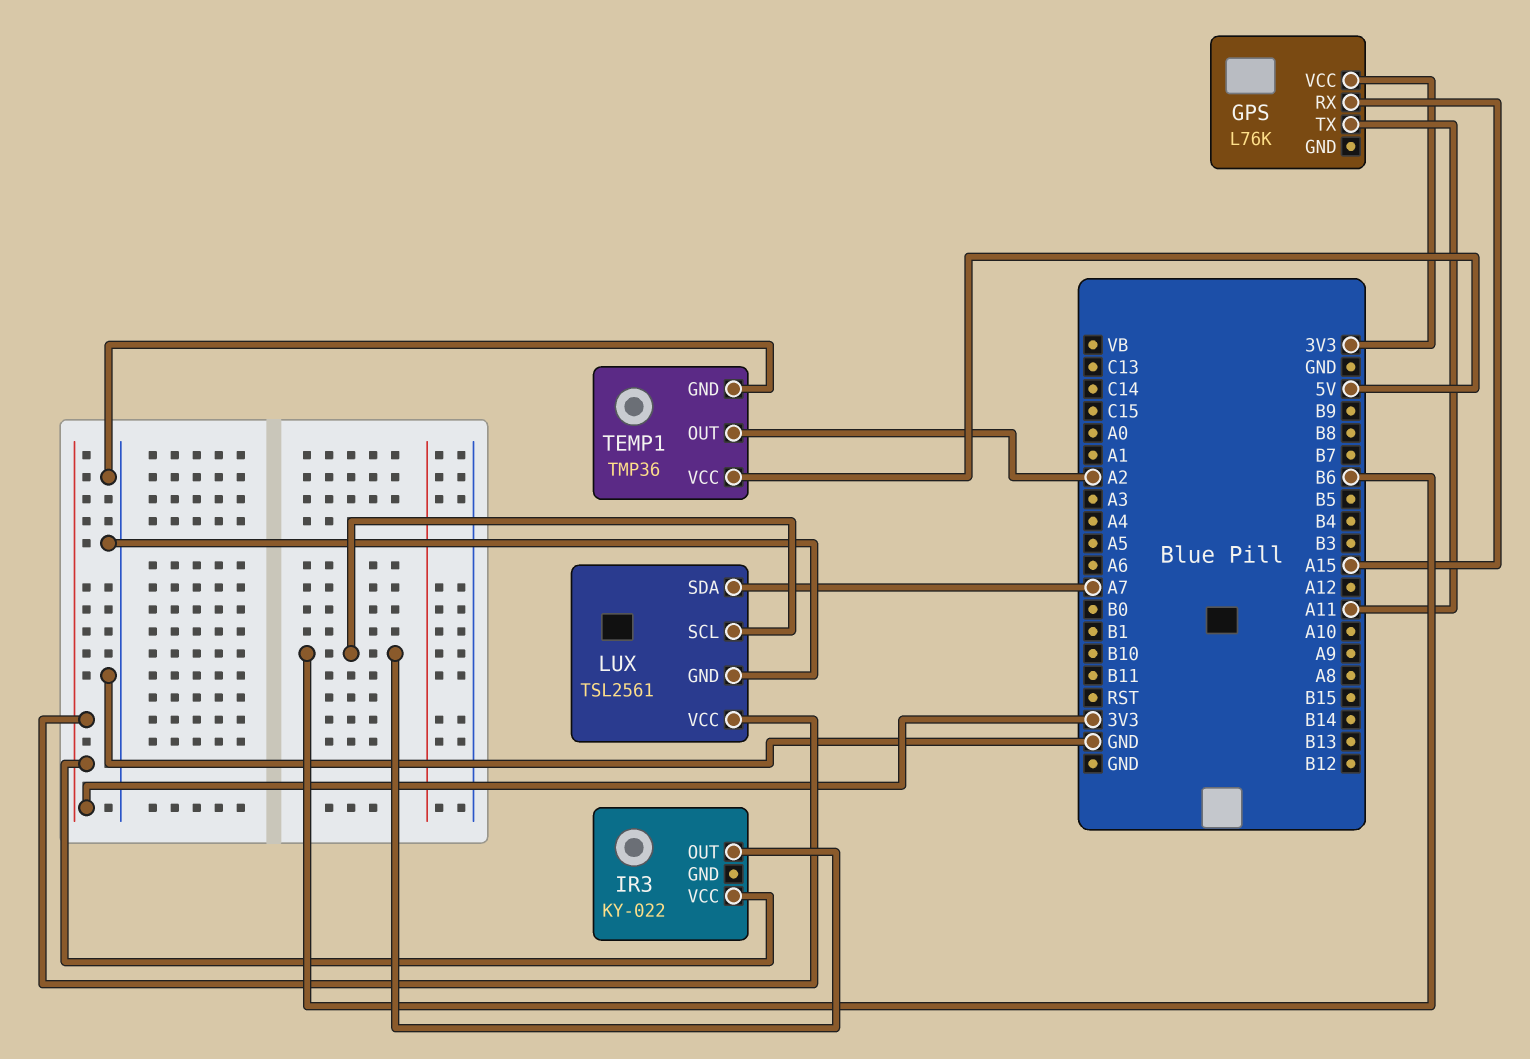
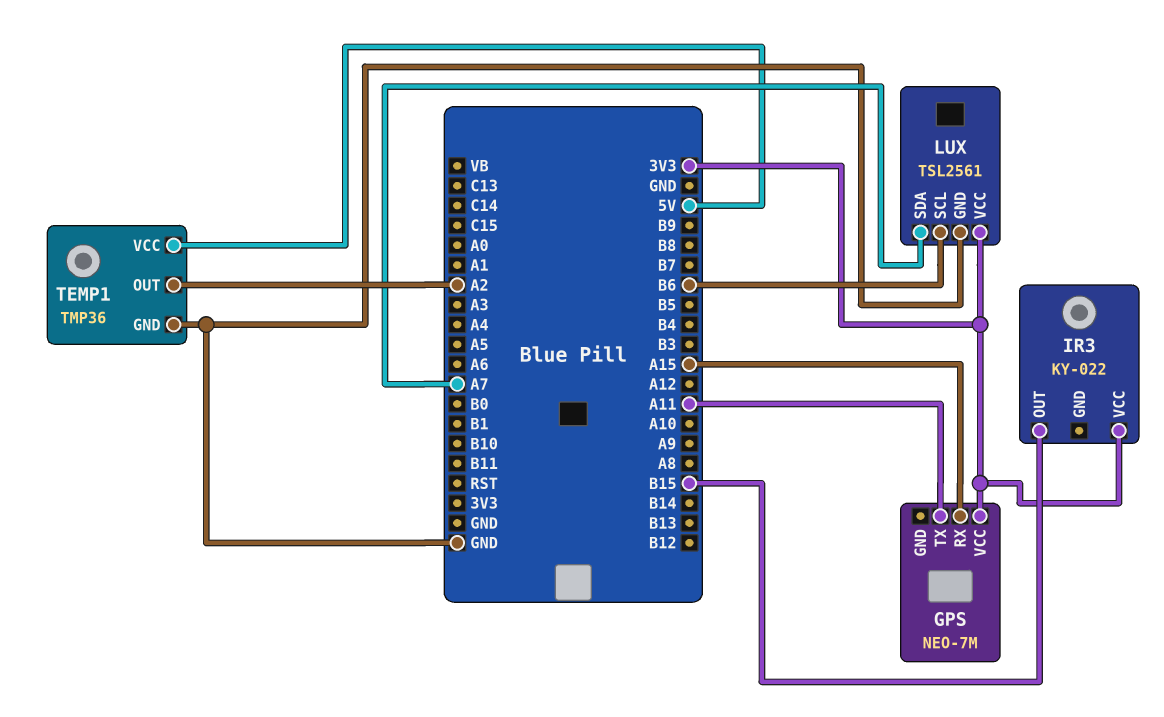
GPS: L76K -> NEO-7M
IR3 pin OUT: B6 -> B15

